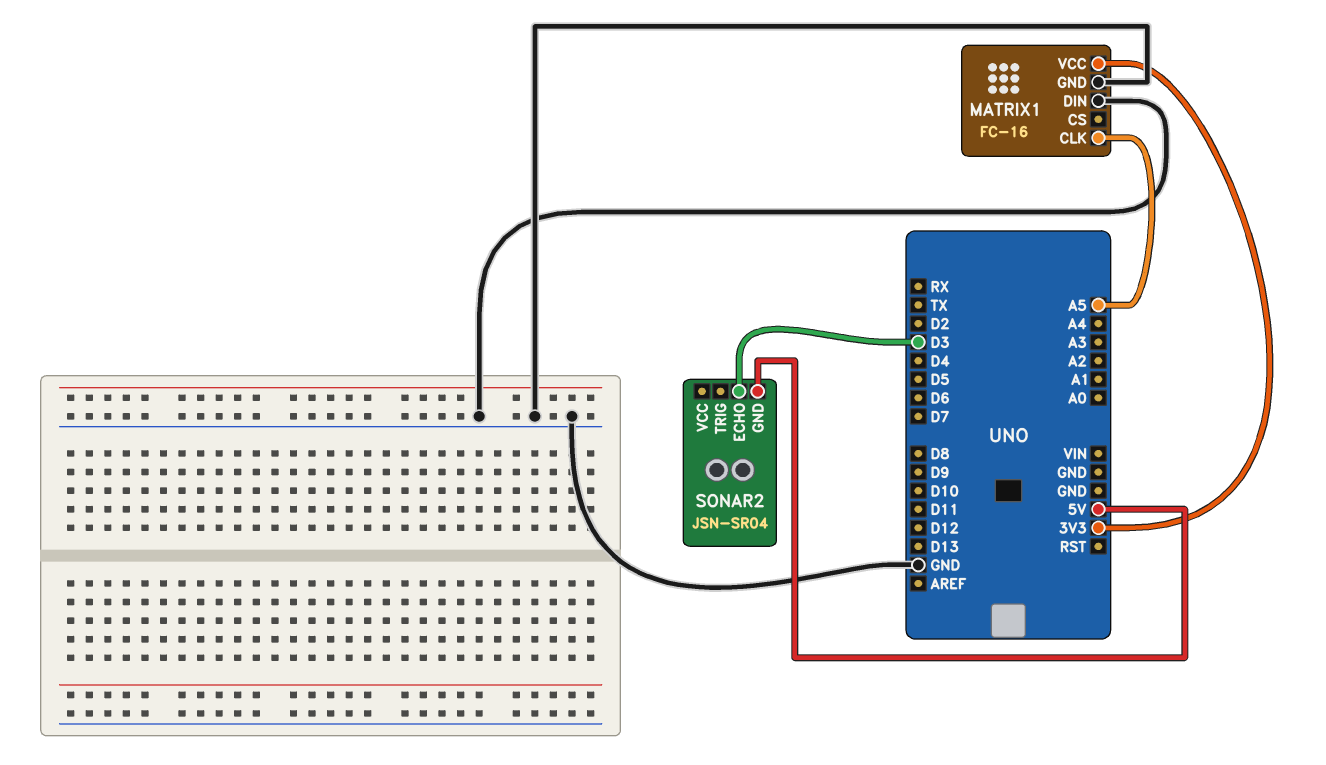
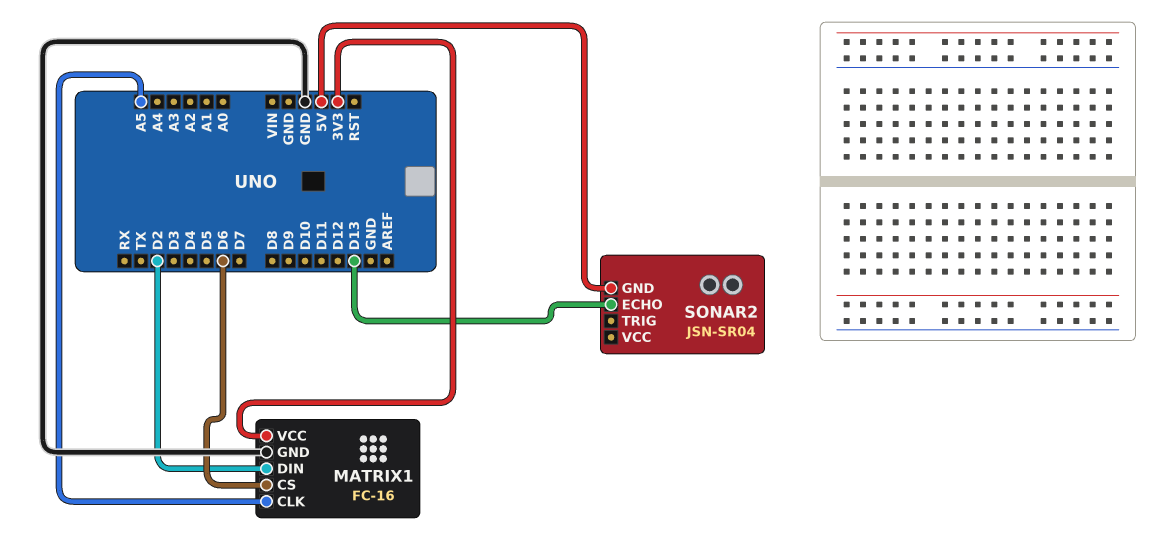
MATRIX1 pin CS: none -> D6
MATRIX1 pin DIN: GND -> D2
SONAR2 pin ECHO: D3 -> D13

